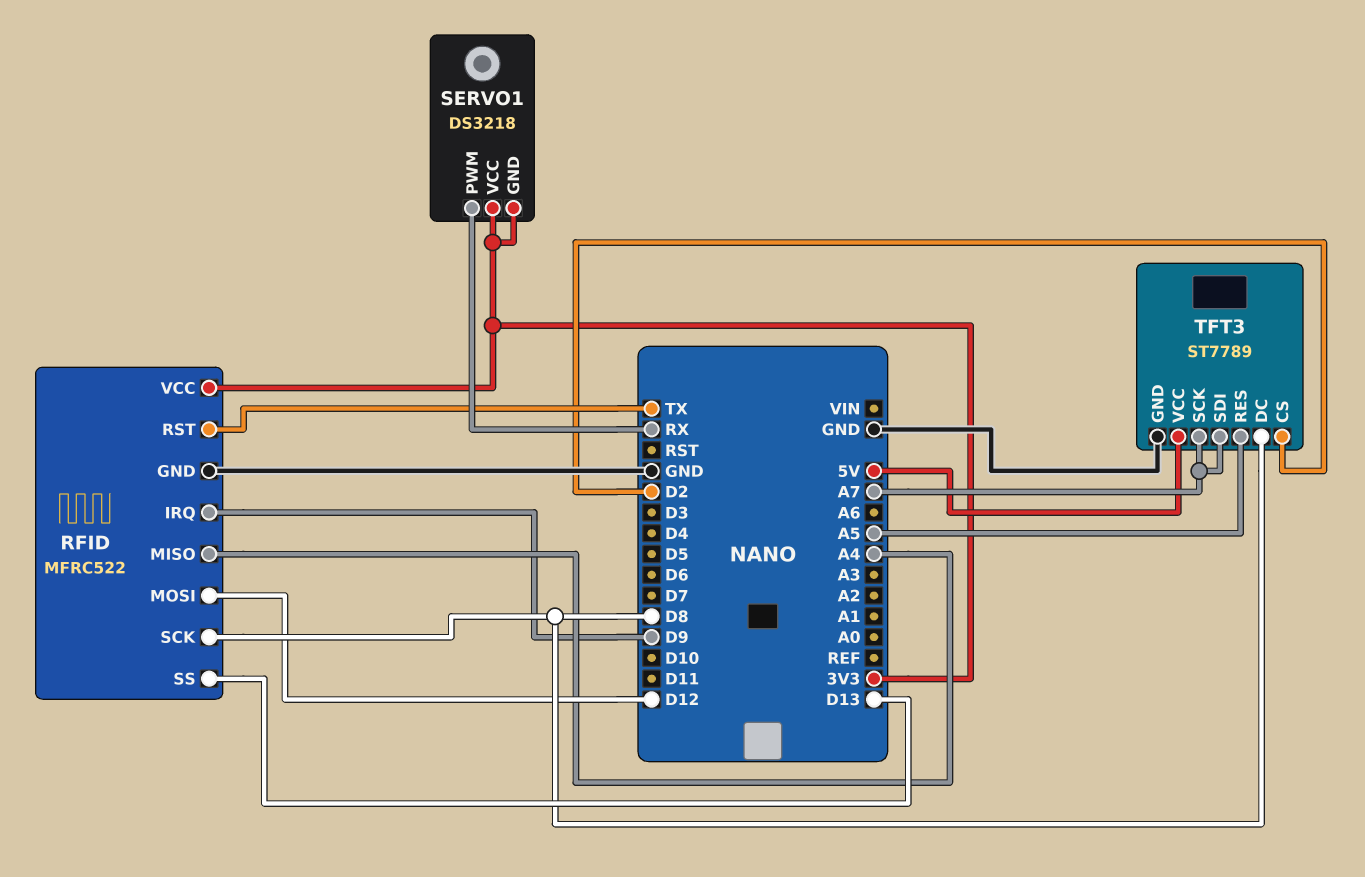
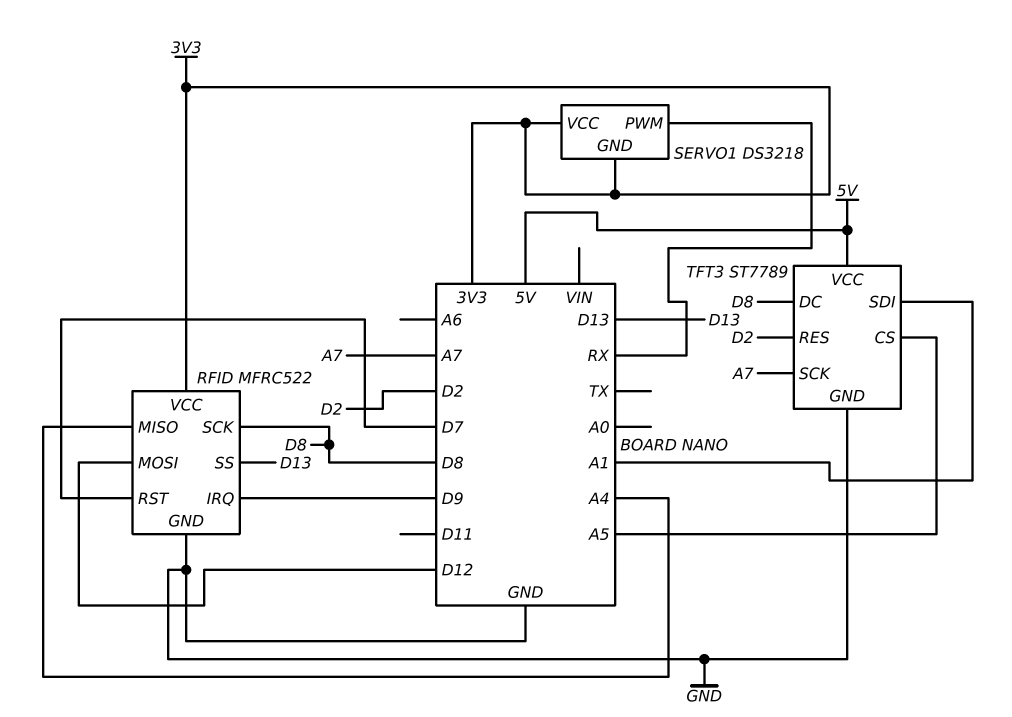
RFID pin RST: TX -> D7
TFT3 pin CS: D2 -> A5
TFT3 pin RES: A5 -> D2
TFT3 pin SDI: A7 -> A1

